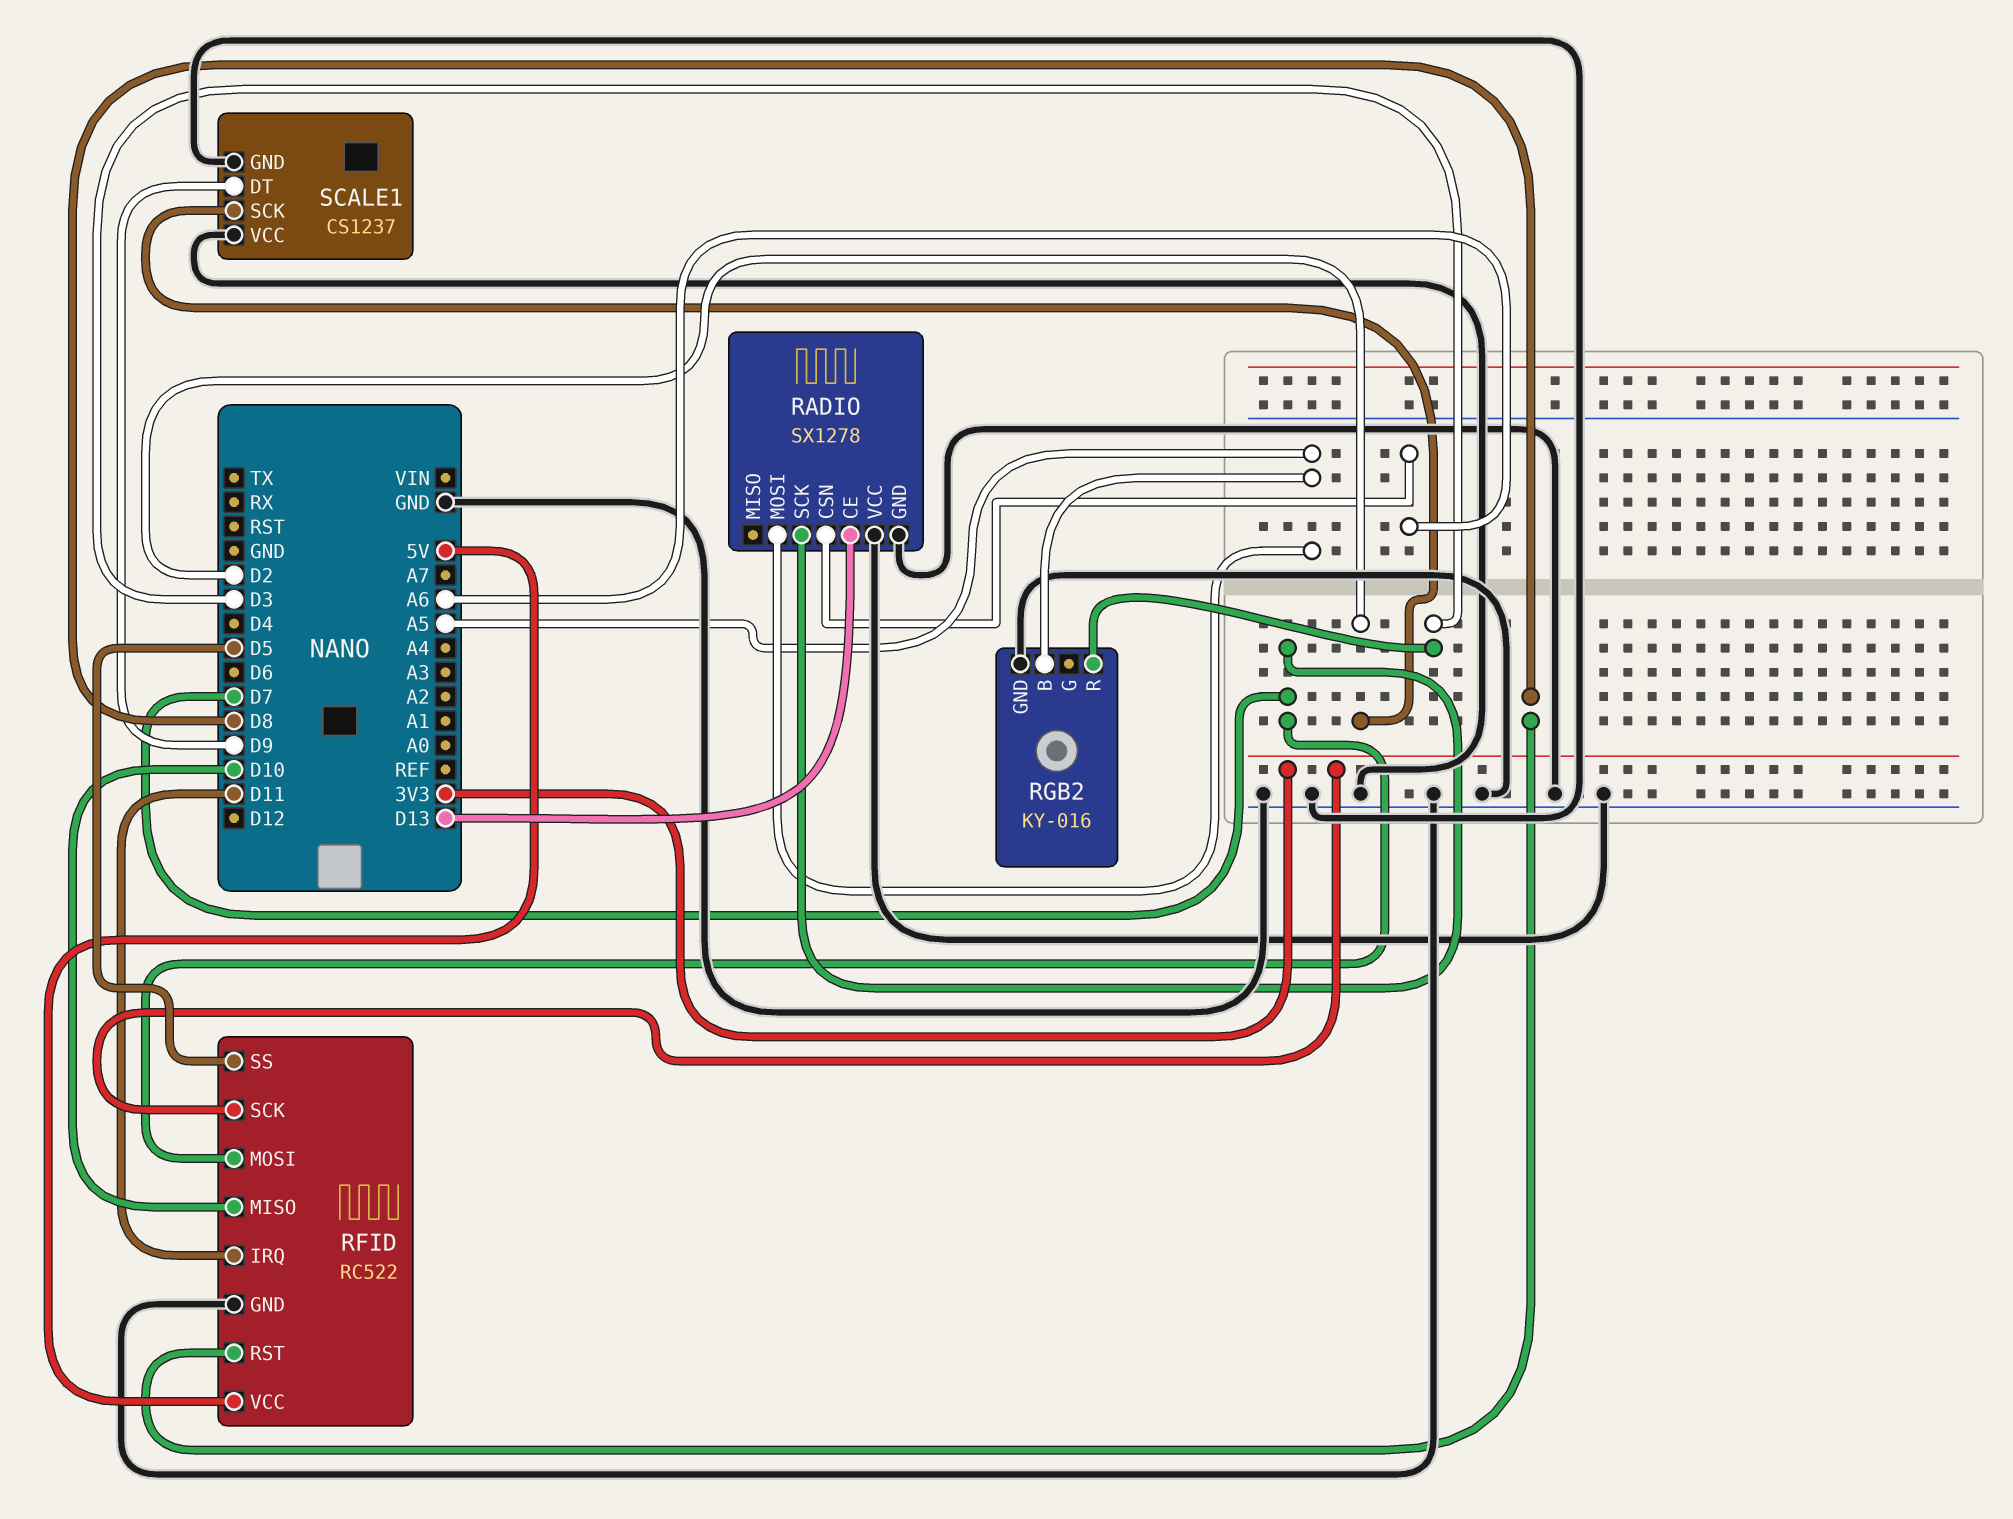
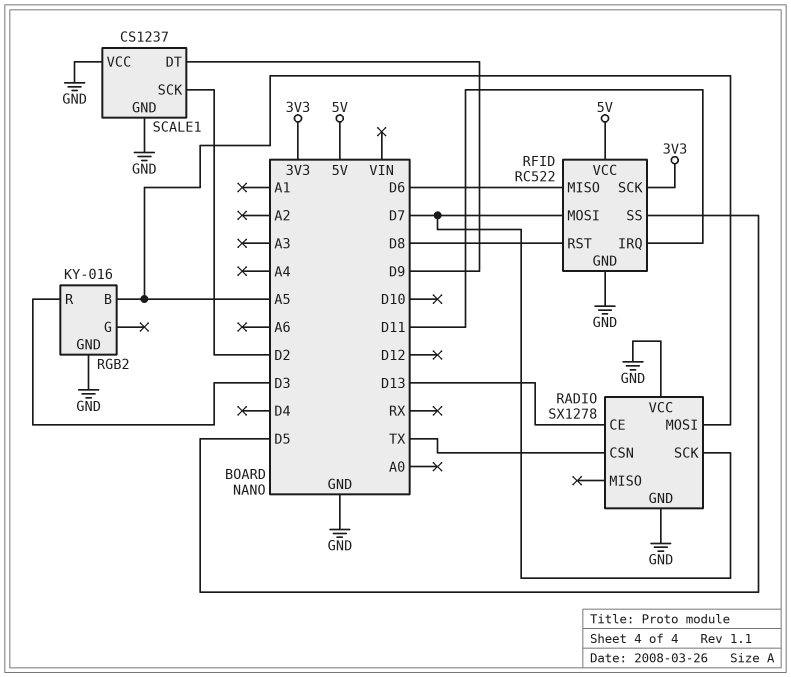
RADIO pin CSN: A6 -> TX
RFID pin MISO: D10 -> D6

